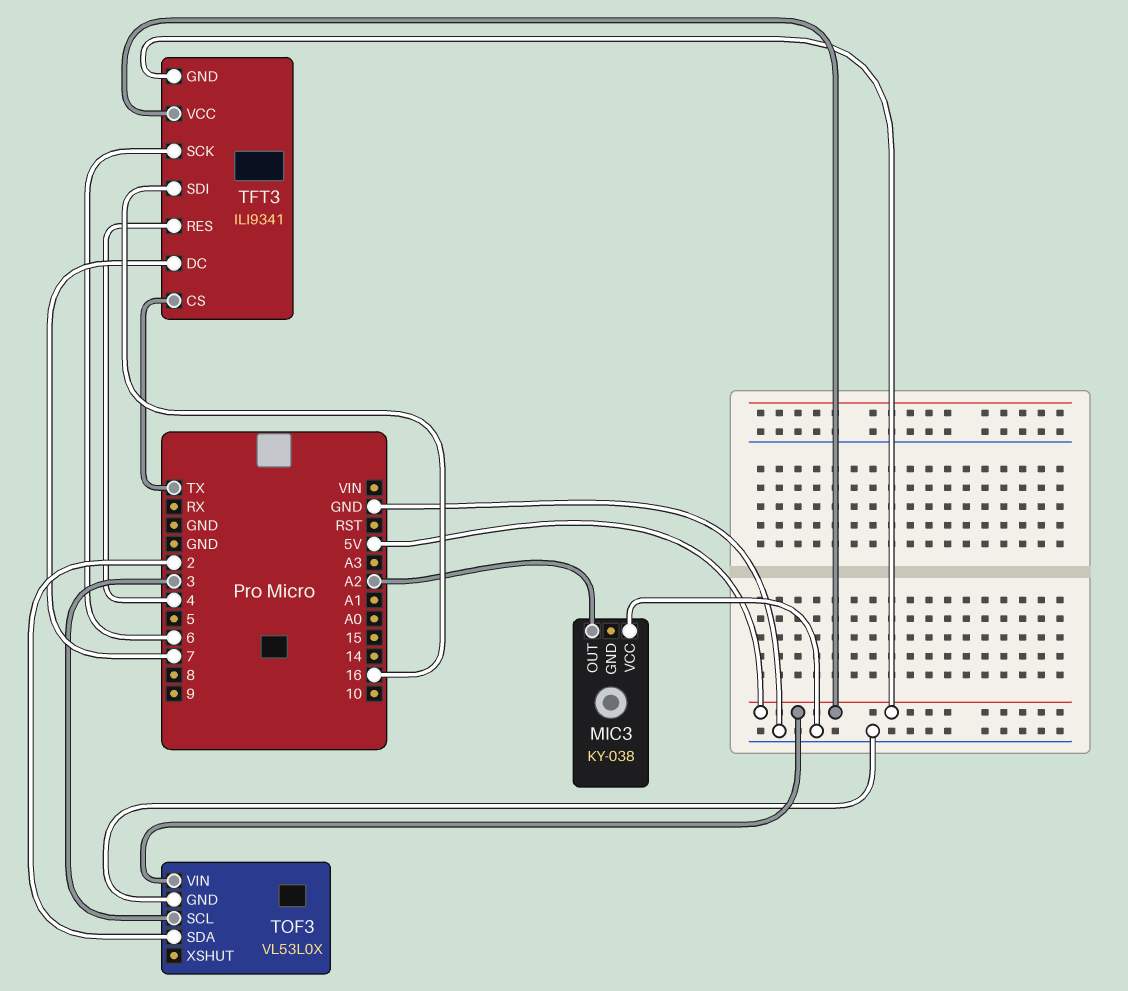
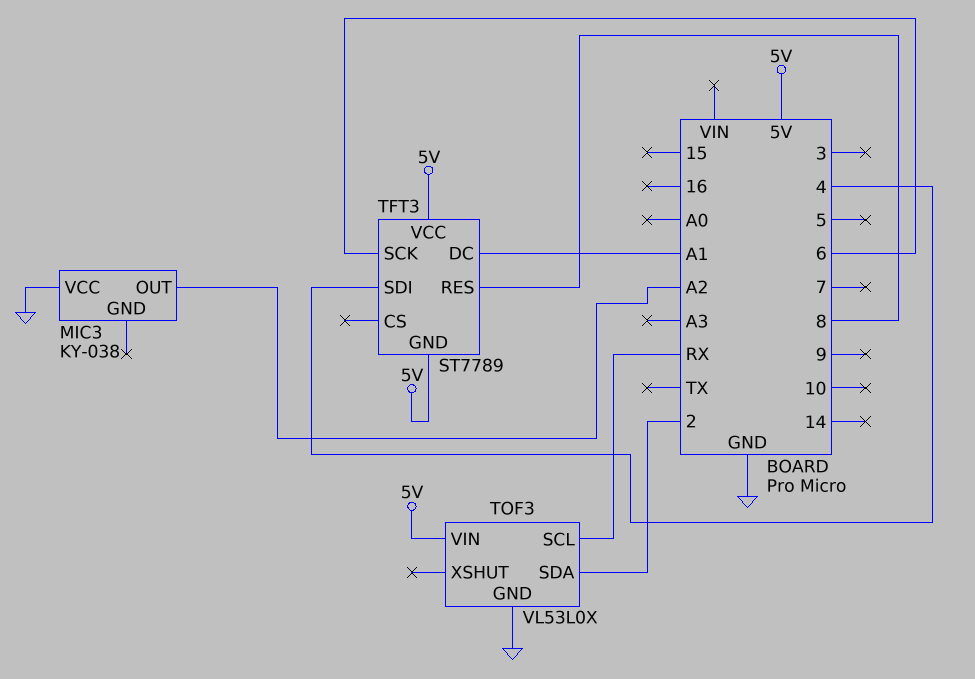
TFT3: ILI9341 -> ST7789
TFT3 pin CS: TX -> none
TFT3 pin DC: 7 -> A1
TFT3 pin RES: 4 -> 8
TFT3 pin SDI: 16 -> 4
TOF3 pin SCL: 3 -> RX

